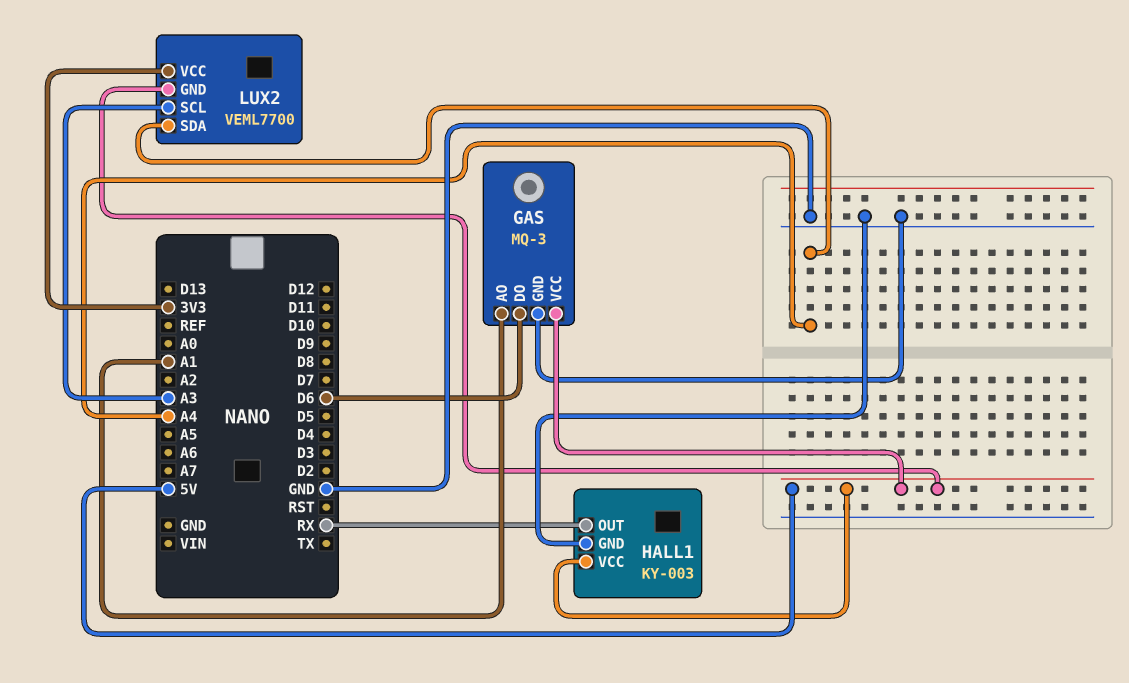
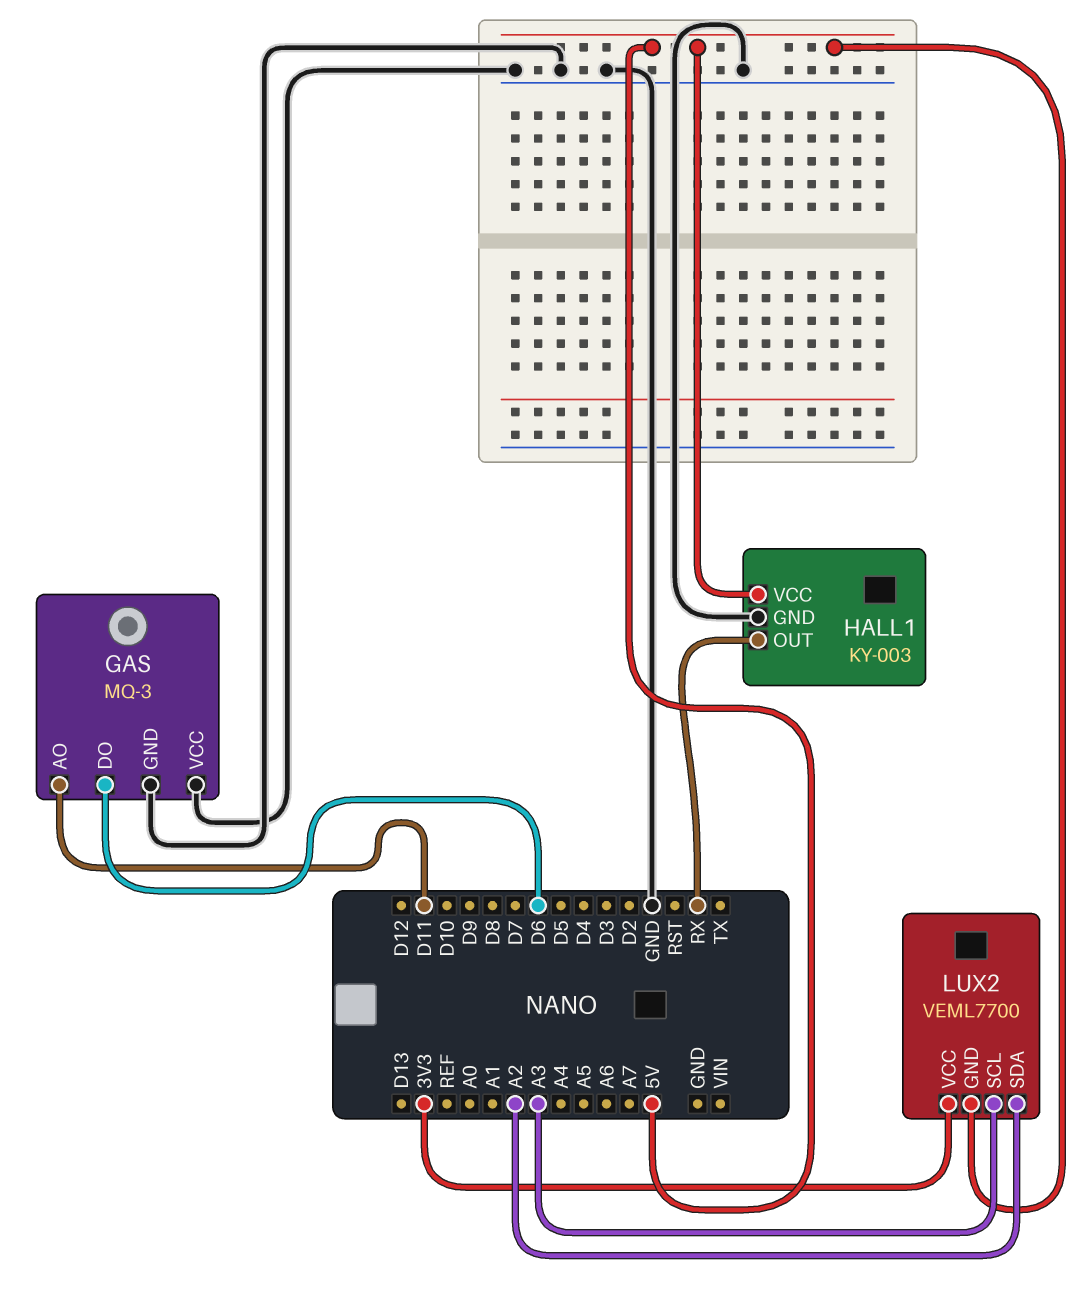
GAS pin AO: A1 -> D11
GAS pin VCC: 5V -> GND
LUX2 pin SDA: A4 -> A2

